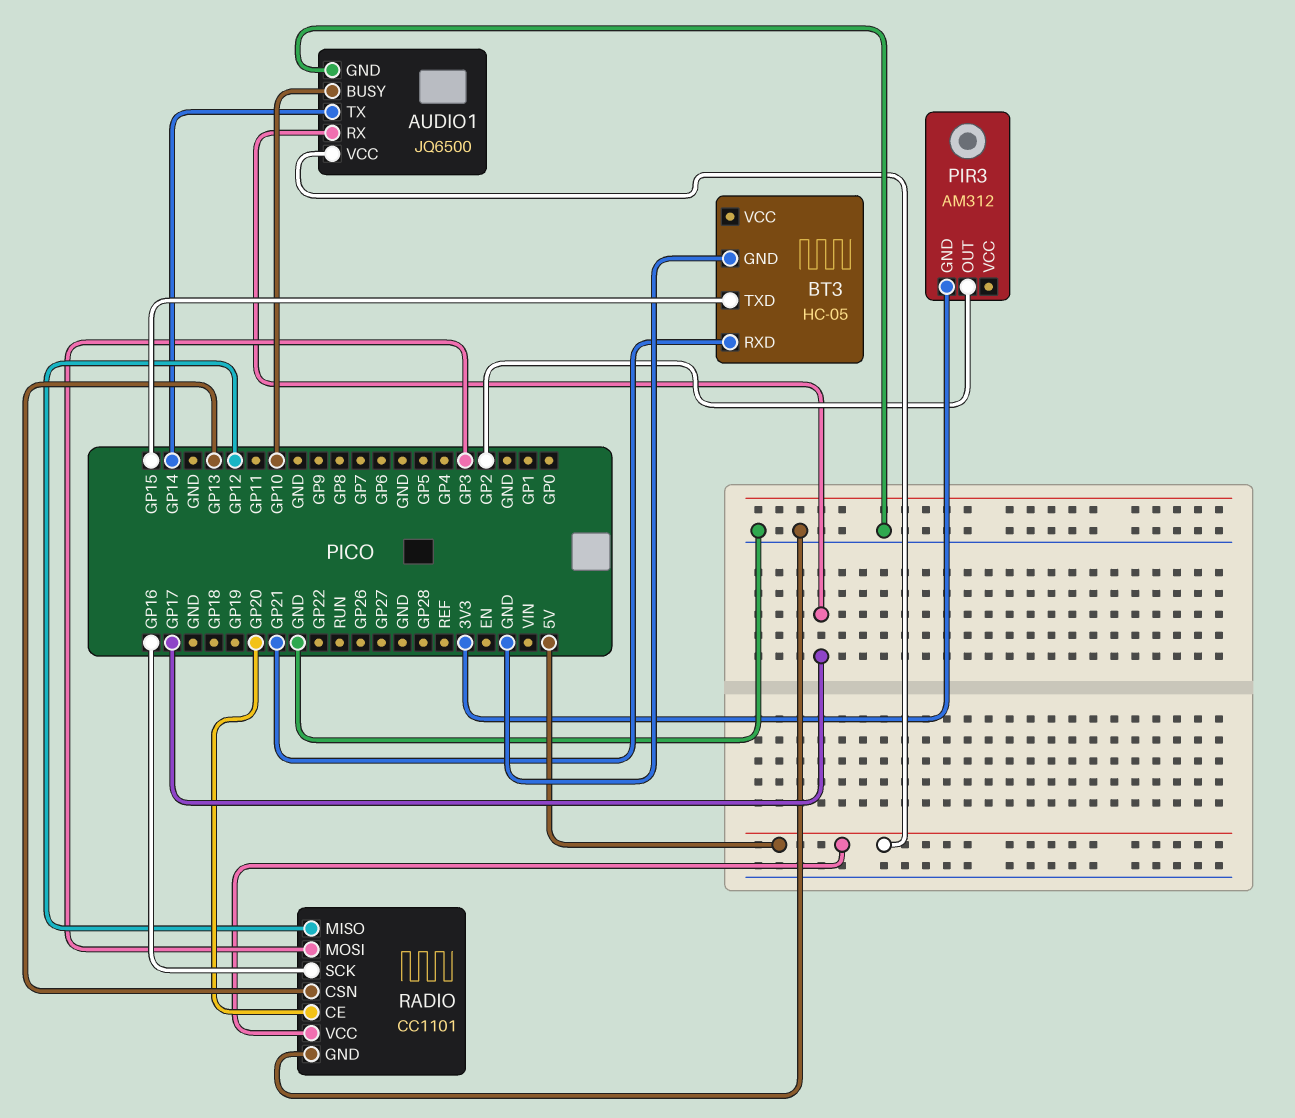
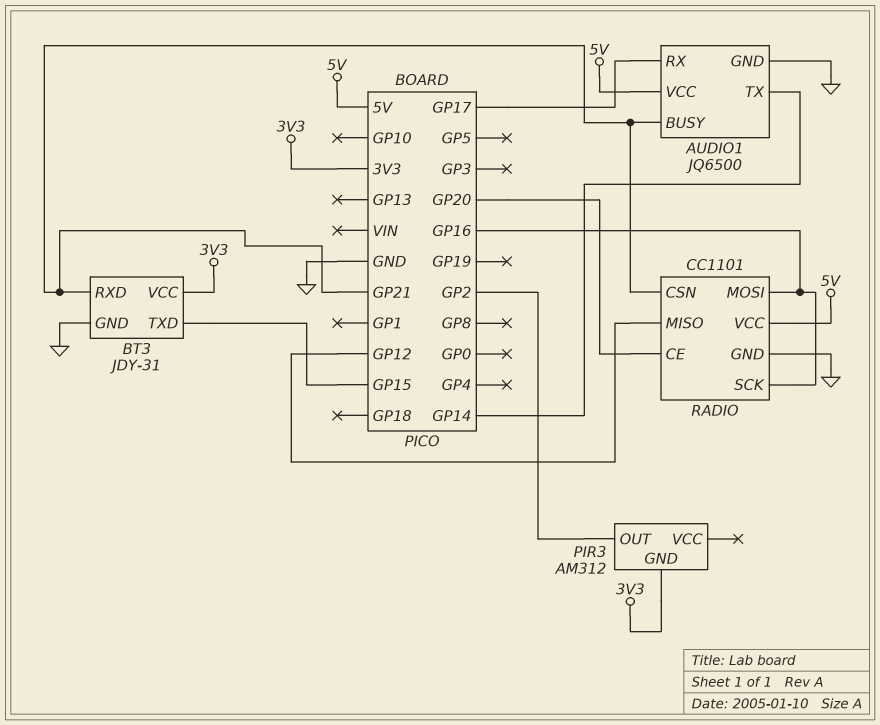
AUDIO1 pin BUSY: GP10 -> GP21
BT3: HC-05 -> JDY-31
BT3 pin VCC: none -> 3V3
RADIO pin CSN: GP13 -> GP21
RADIO pin MOSI: GP3 -> GP16

